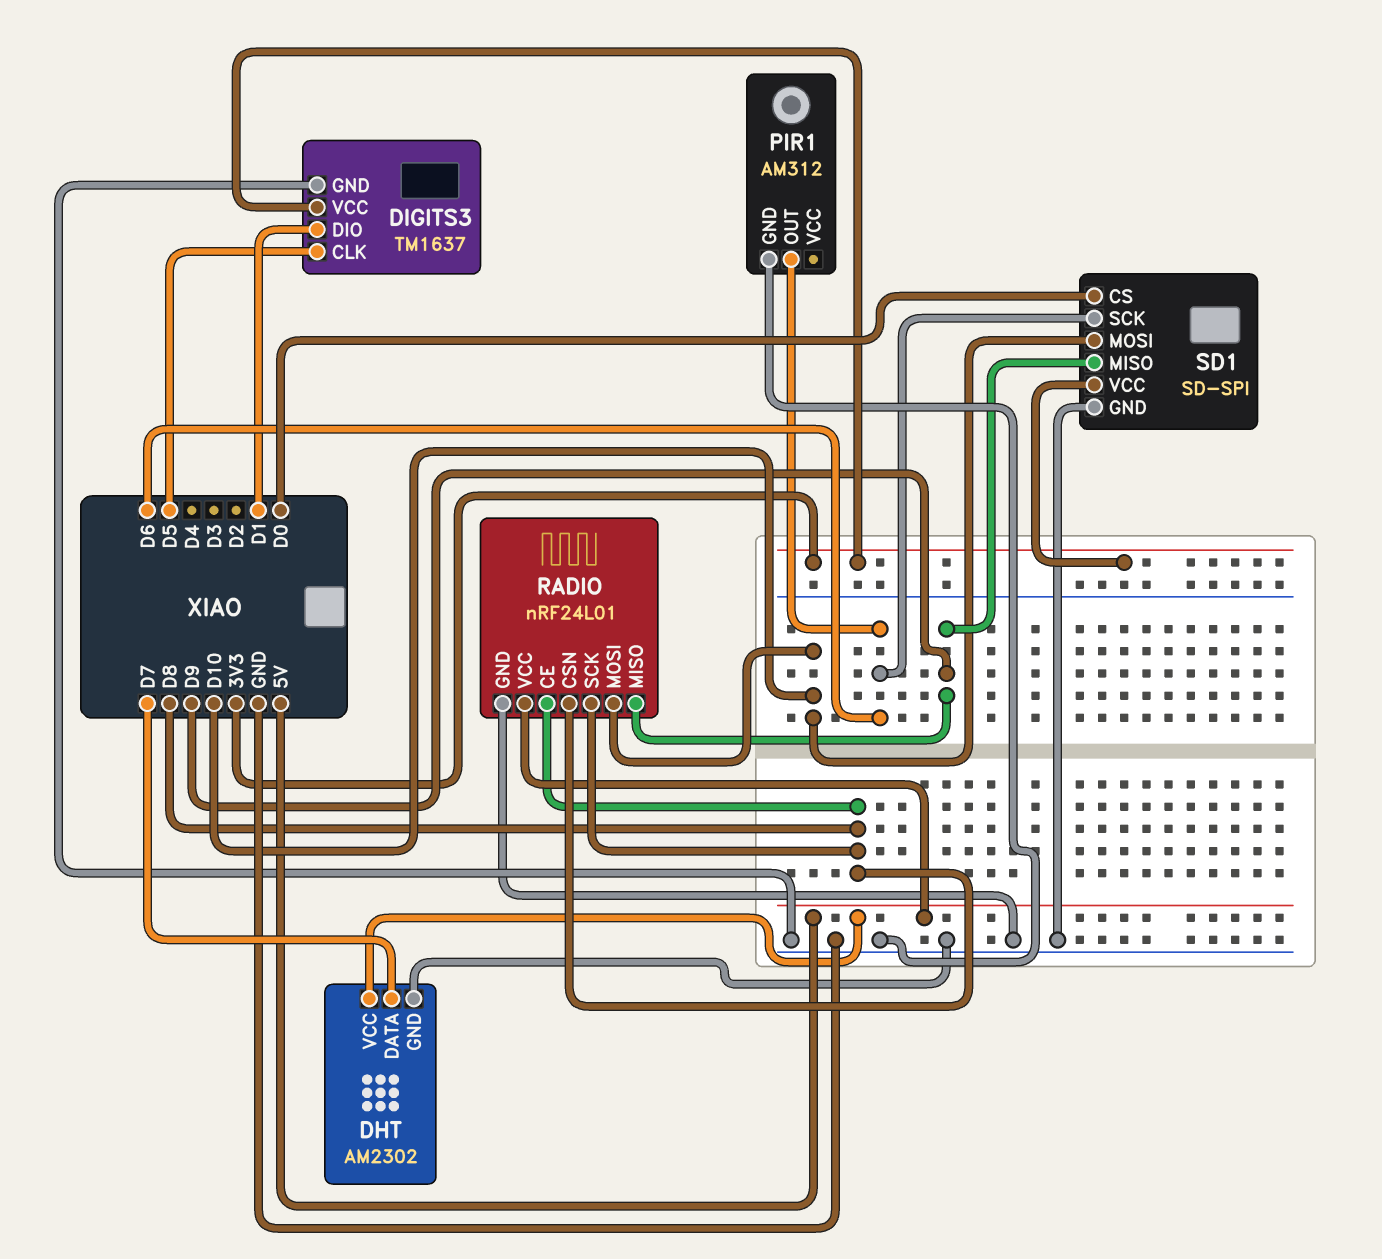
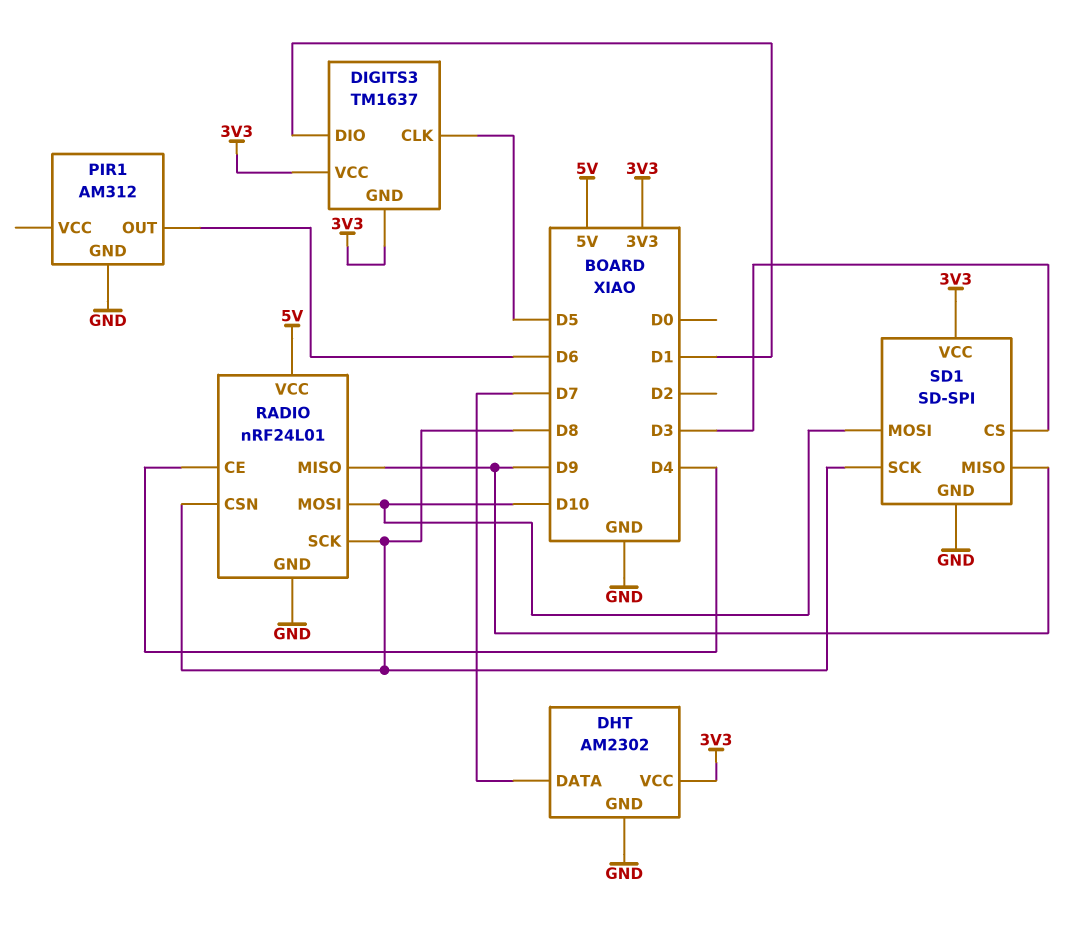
DHT pin VCC: 5V -> 3V3
DIGITS3 pin GND: GND -> 3V3
RADIO pin CE: D8 -> D4
SD1 pin CS: D0 -> D3
SD1 pin SCK: D6 -> D8

